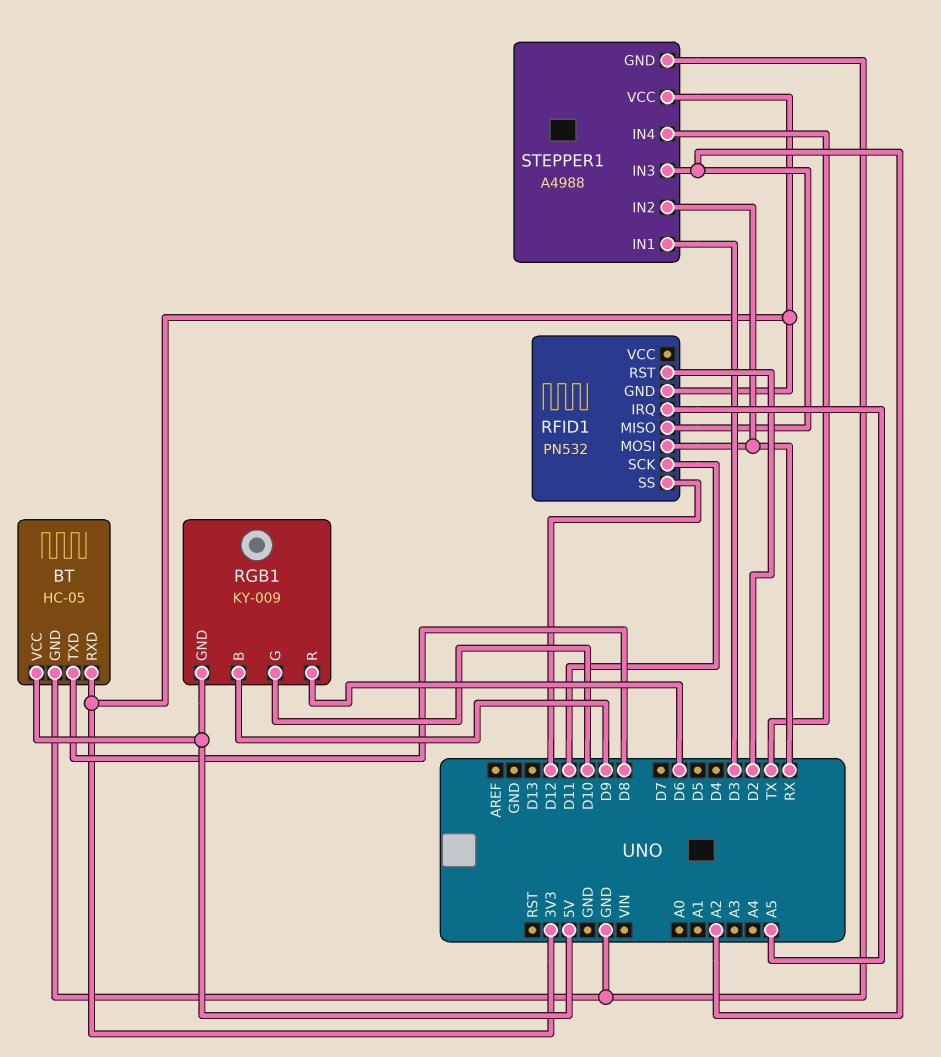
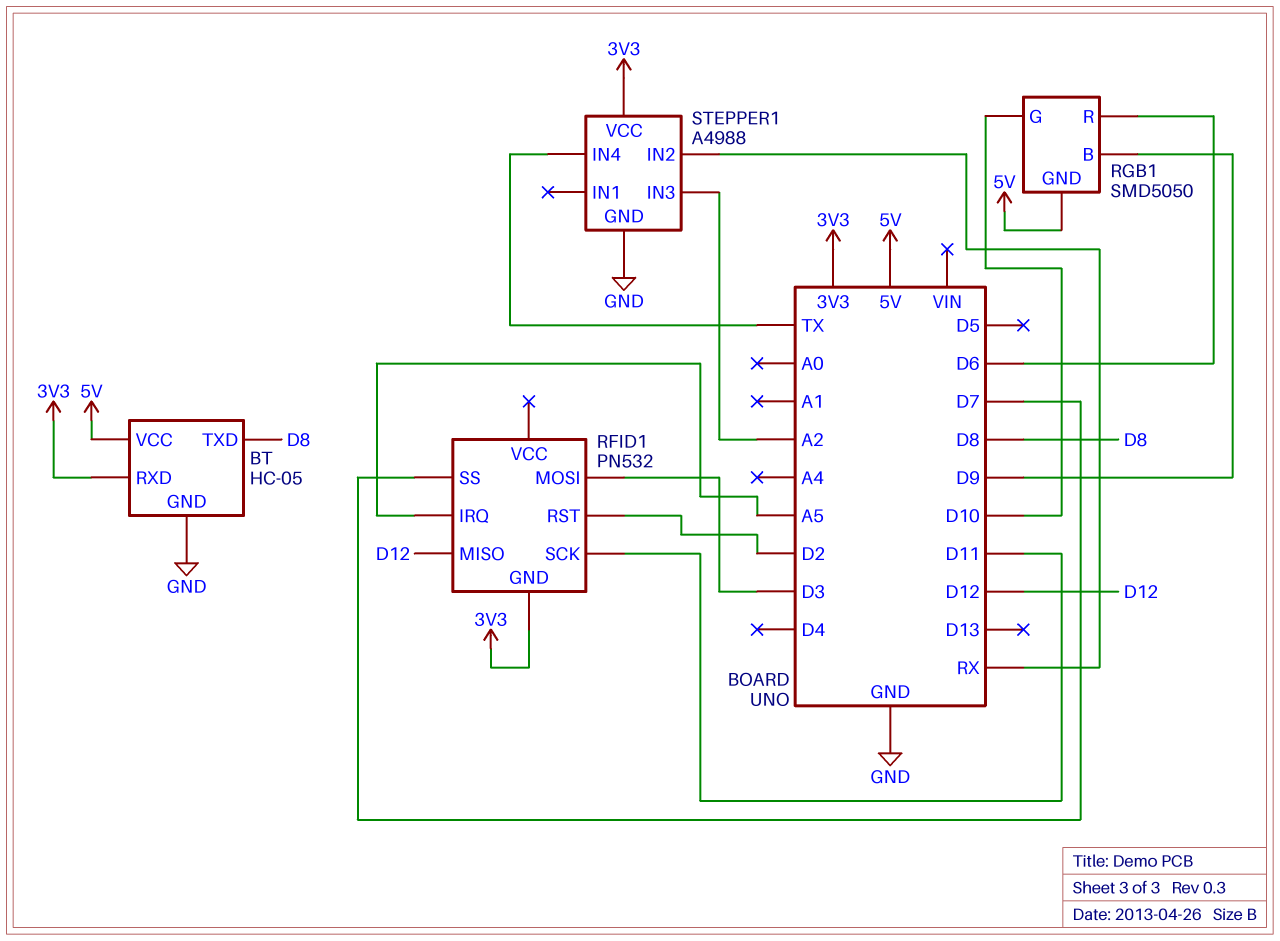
RFID1 pin MISO: A2 -> D12
RFID1 pin MOSI: RX -> D3
RFID1 pin SS: D12 -> D7
RGB1: KY-009 -> SMD5050
STEPPER1 pin IN1: D3 -> none

